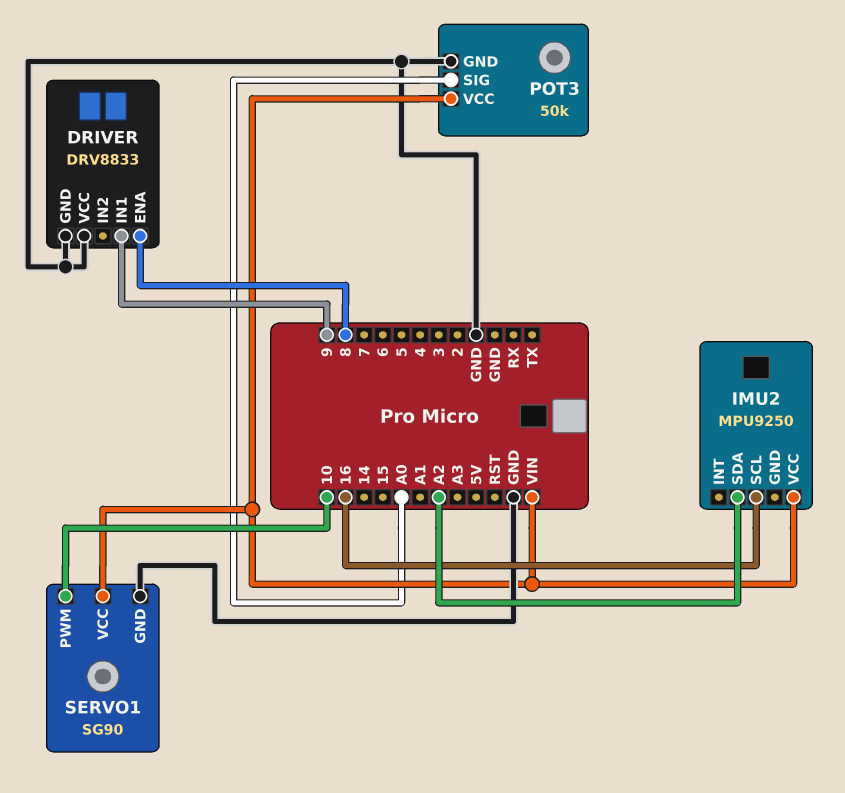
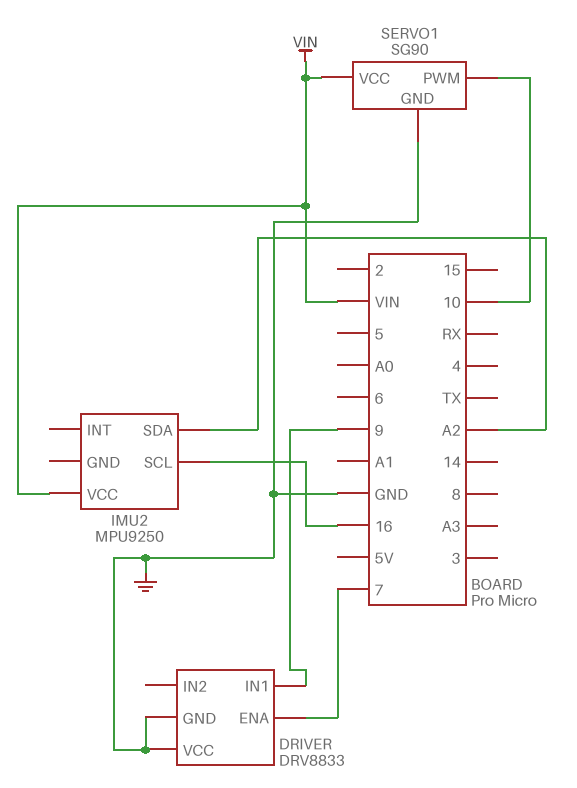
DRIVER pin ENA: 8 -> 7
POT3: 50k -> none
POT3 pin GND: GND -> none
POT3 pin SIG: A0 -> none
POT3 pin VCC: VIN -> none

